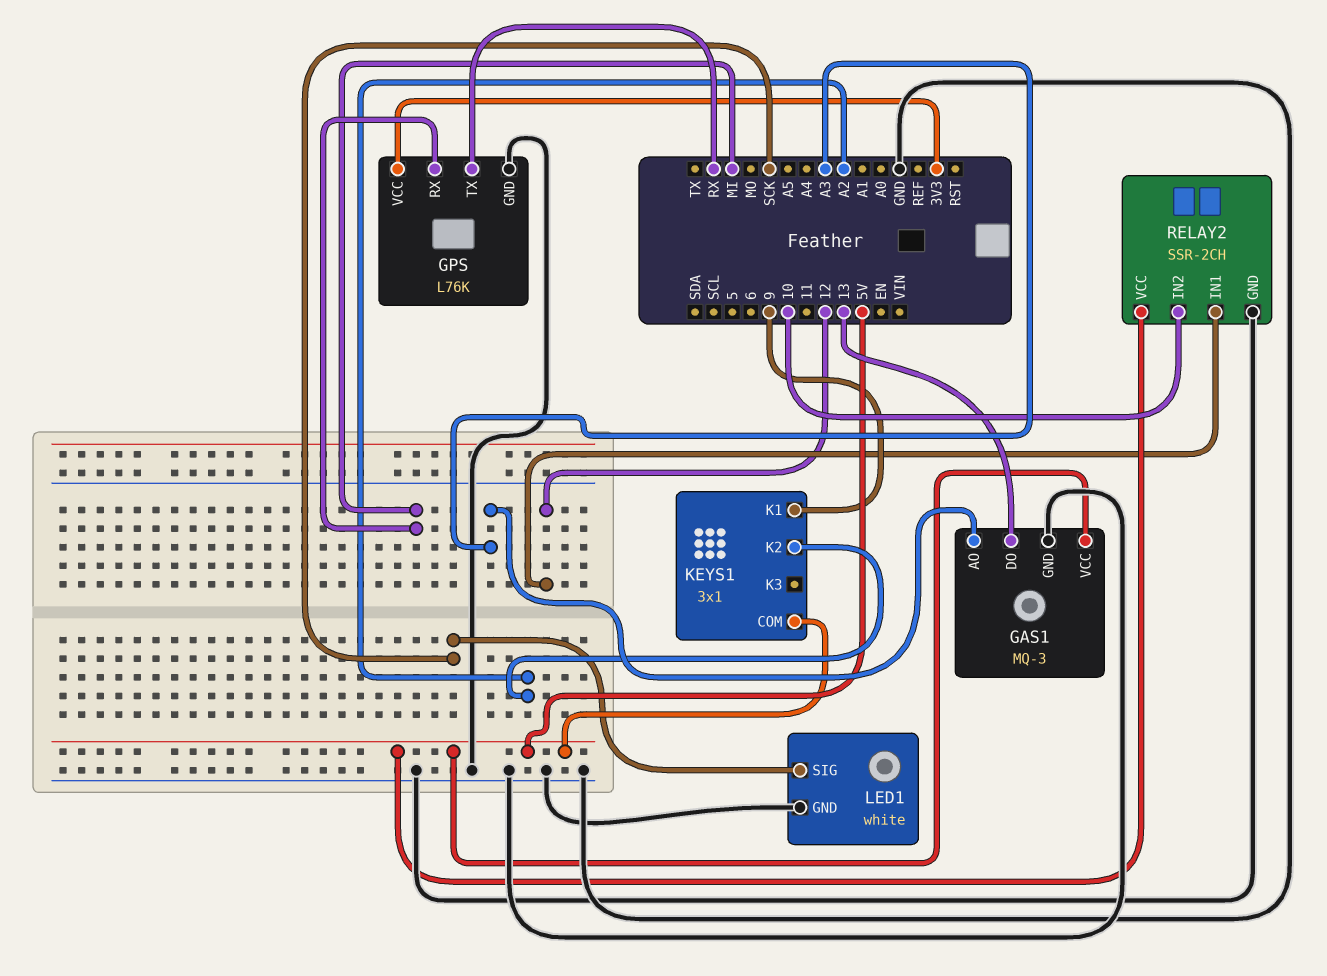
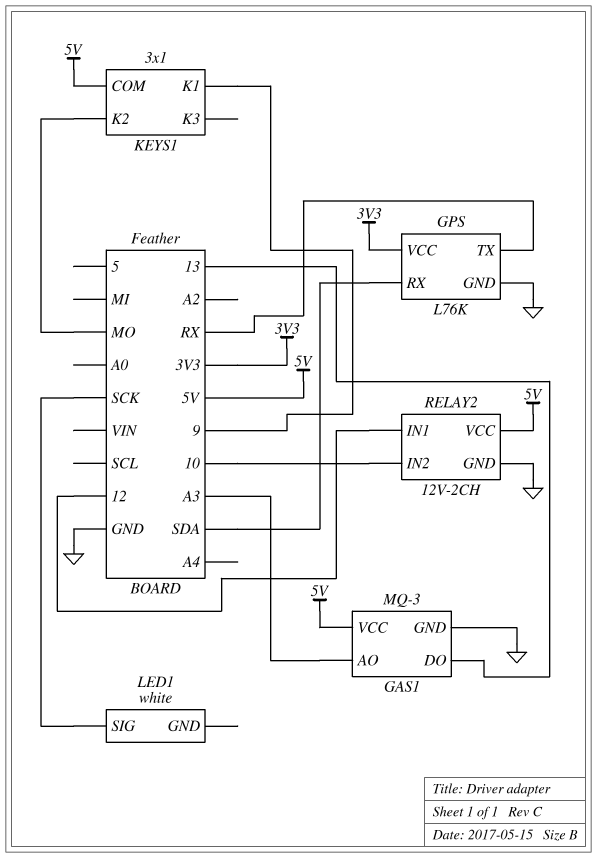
GPS pin RX: MI -> SDA
KEYS1 pin K2: A2 -> MO
LED1 pin GND: GND -> none
RELAY2: SSR-2CH -> 12V-2CH

